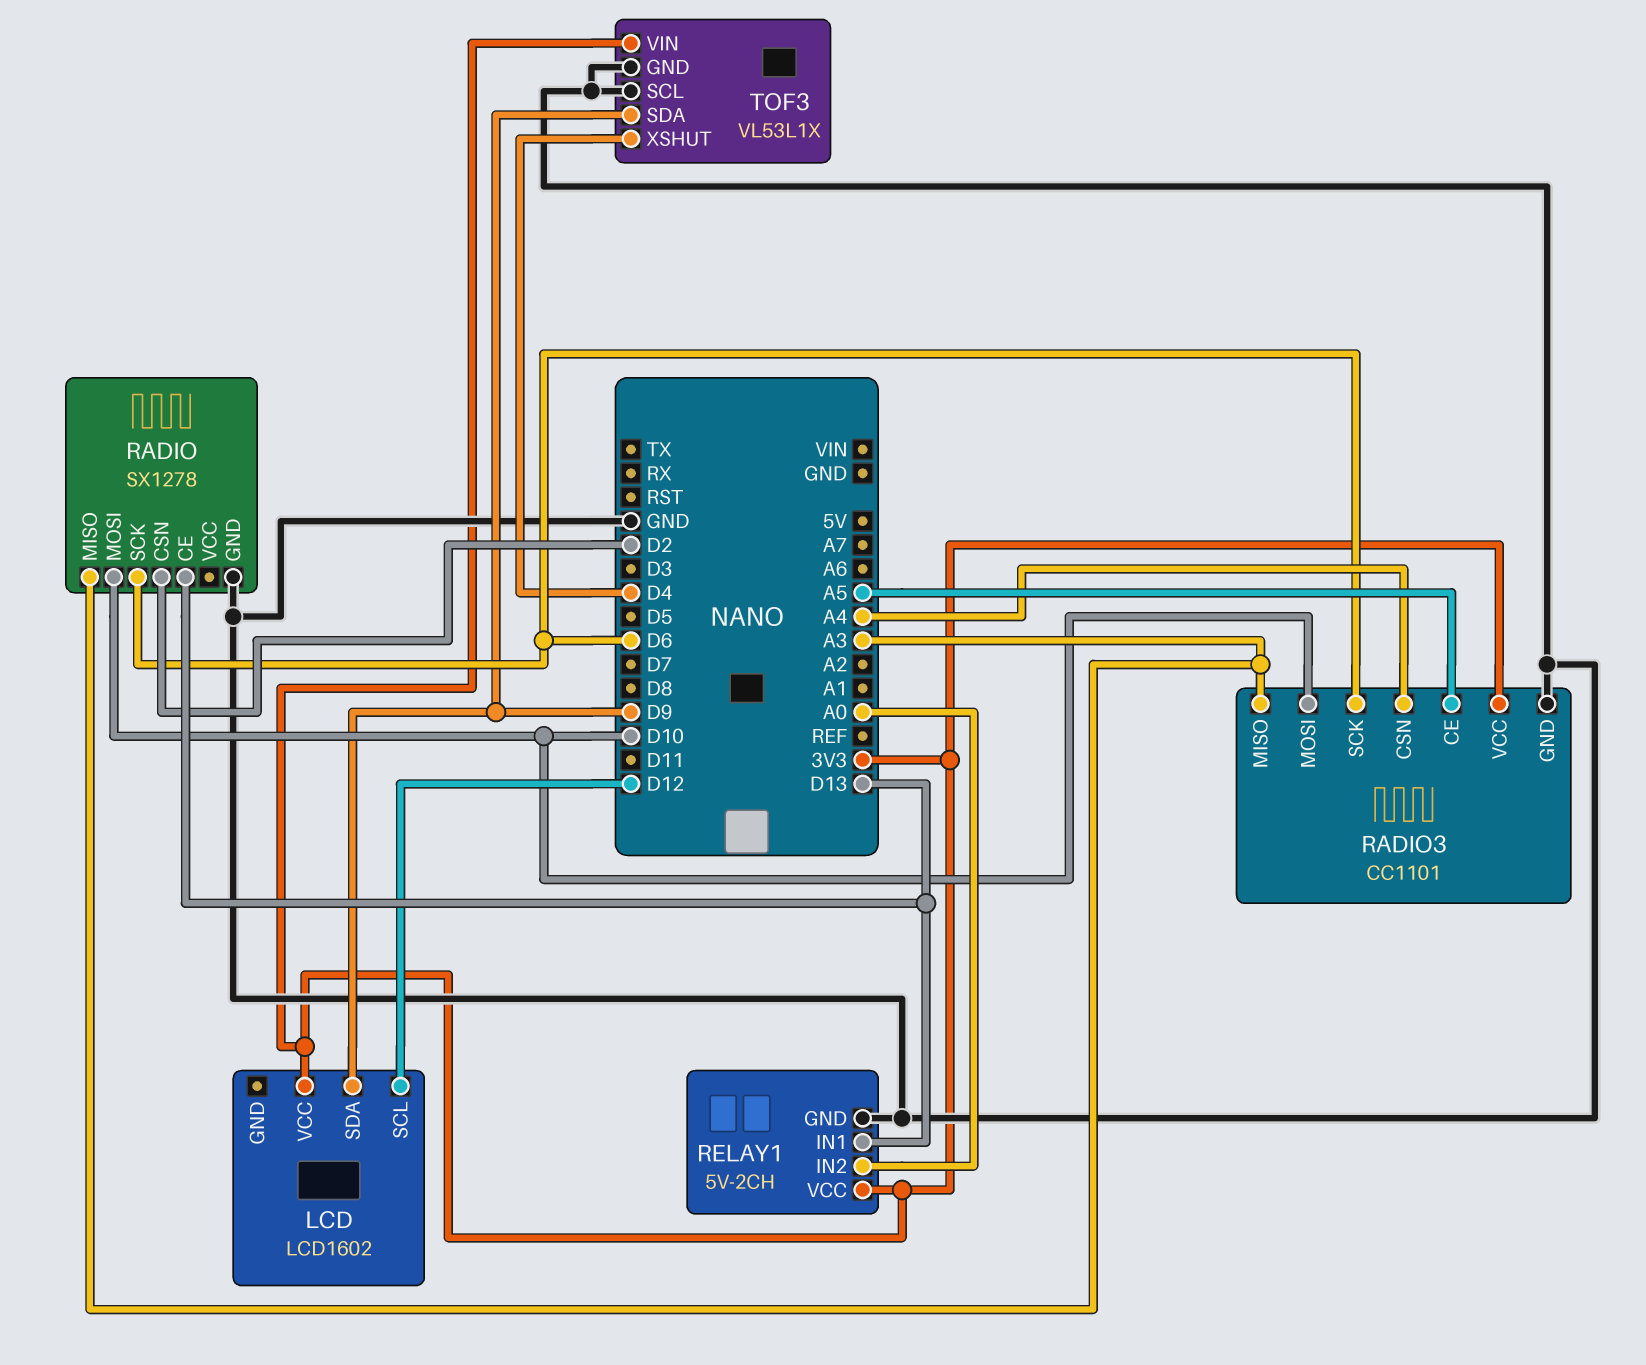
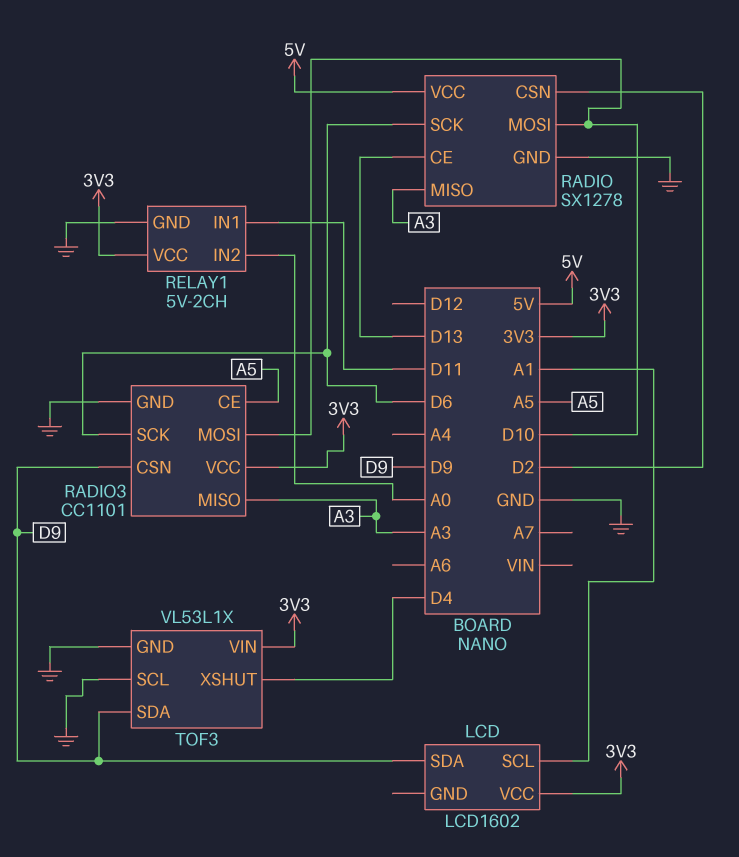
LCD pin SCL: D12 -> A1
RADIO pin VCC: none -> 5V
RADIO3 pin CSN: A4 -> D9
RELAY1 pin IN1: D13 -> D11

